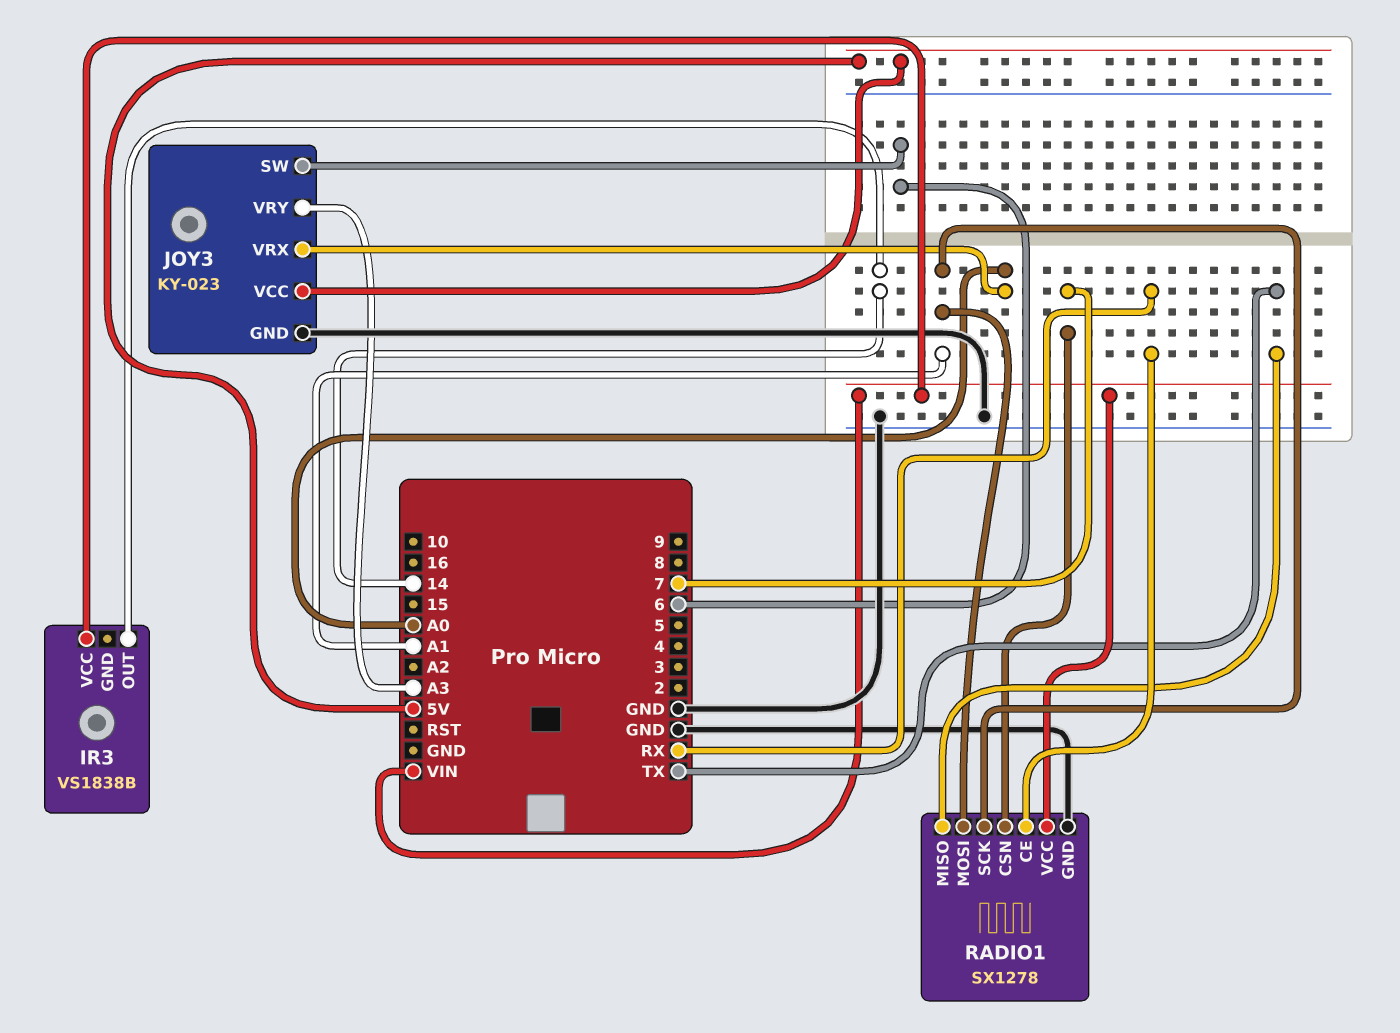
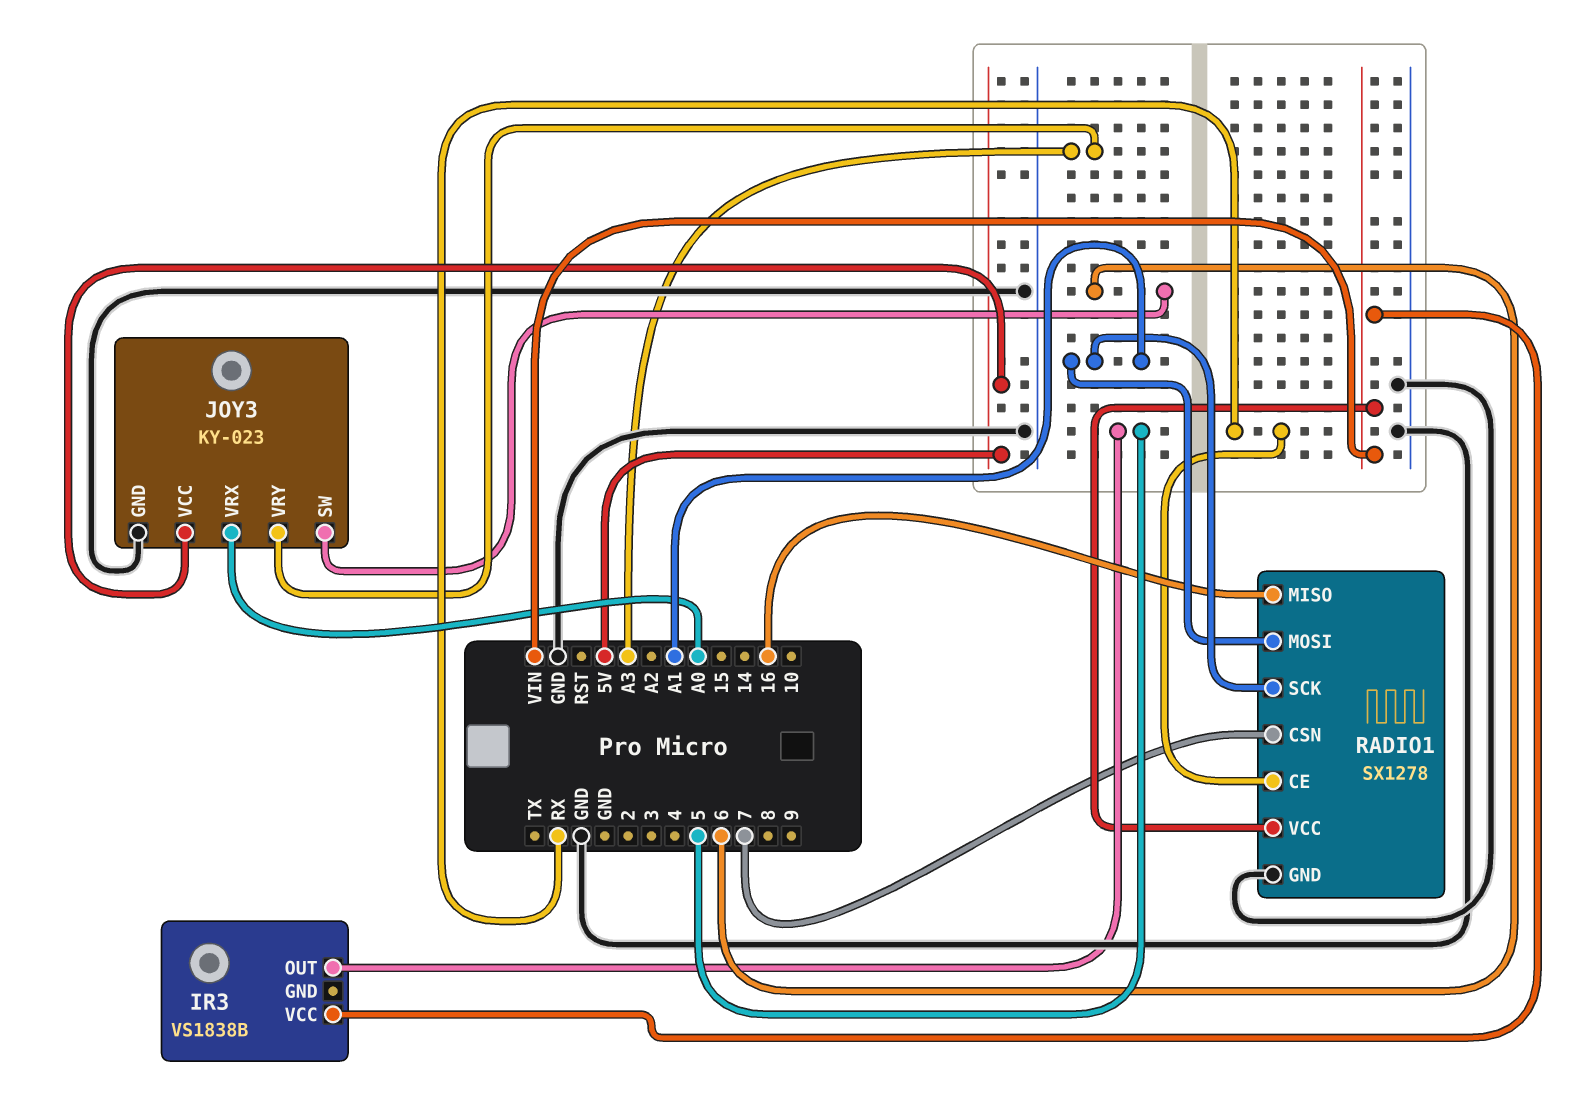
IR3 pin OUT: 14 -> 5
RADIO1 pin MISO: TX -> 16

